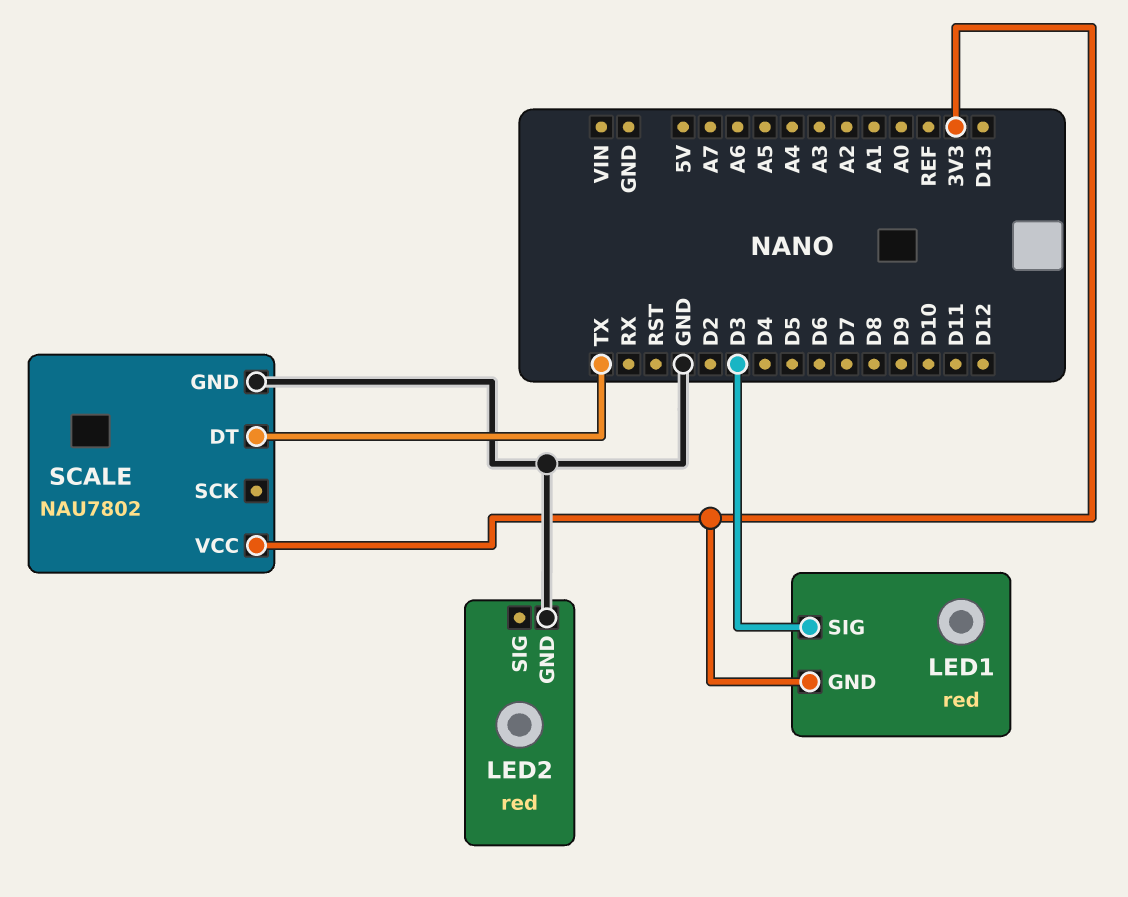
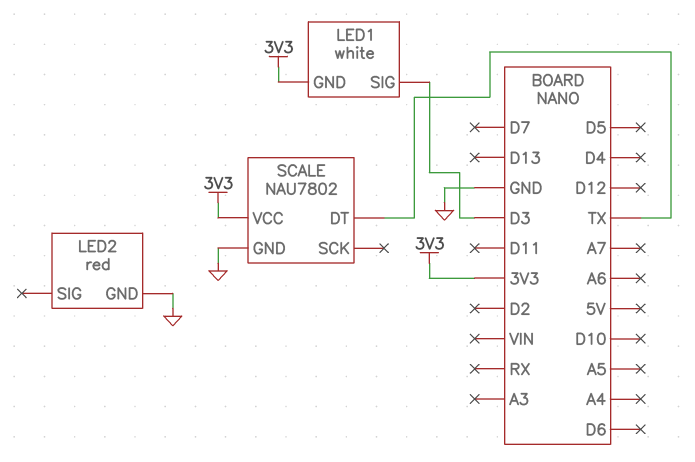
LED1: red -> white

